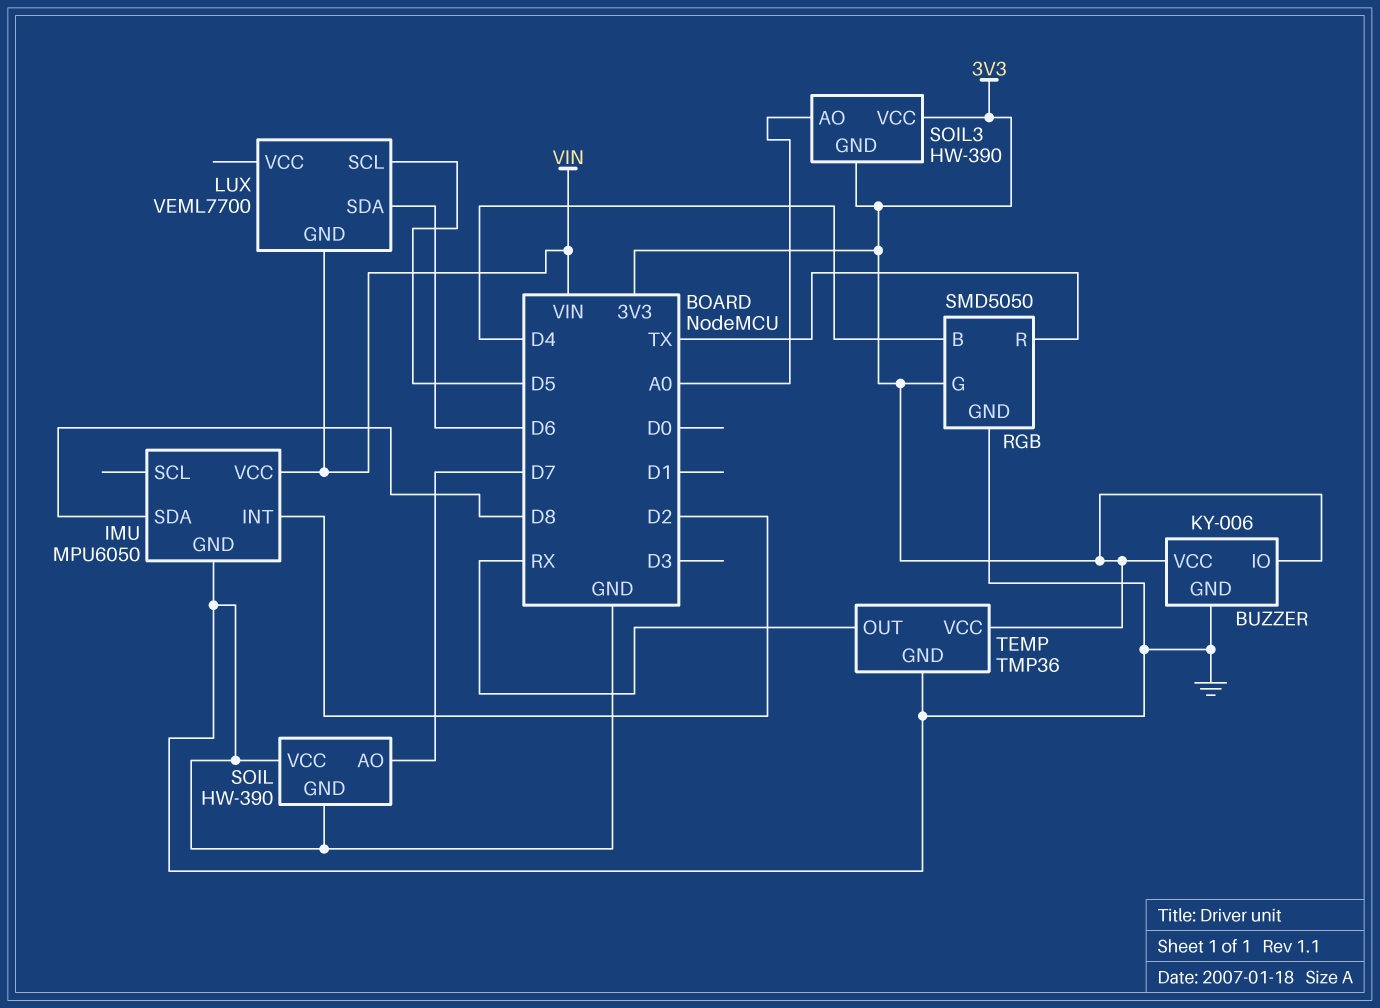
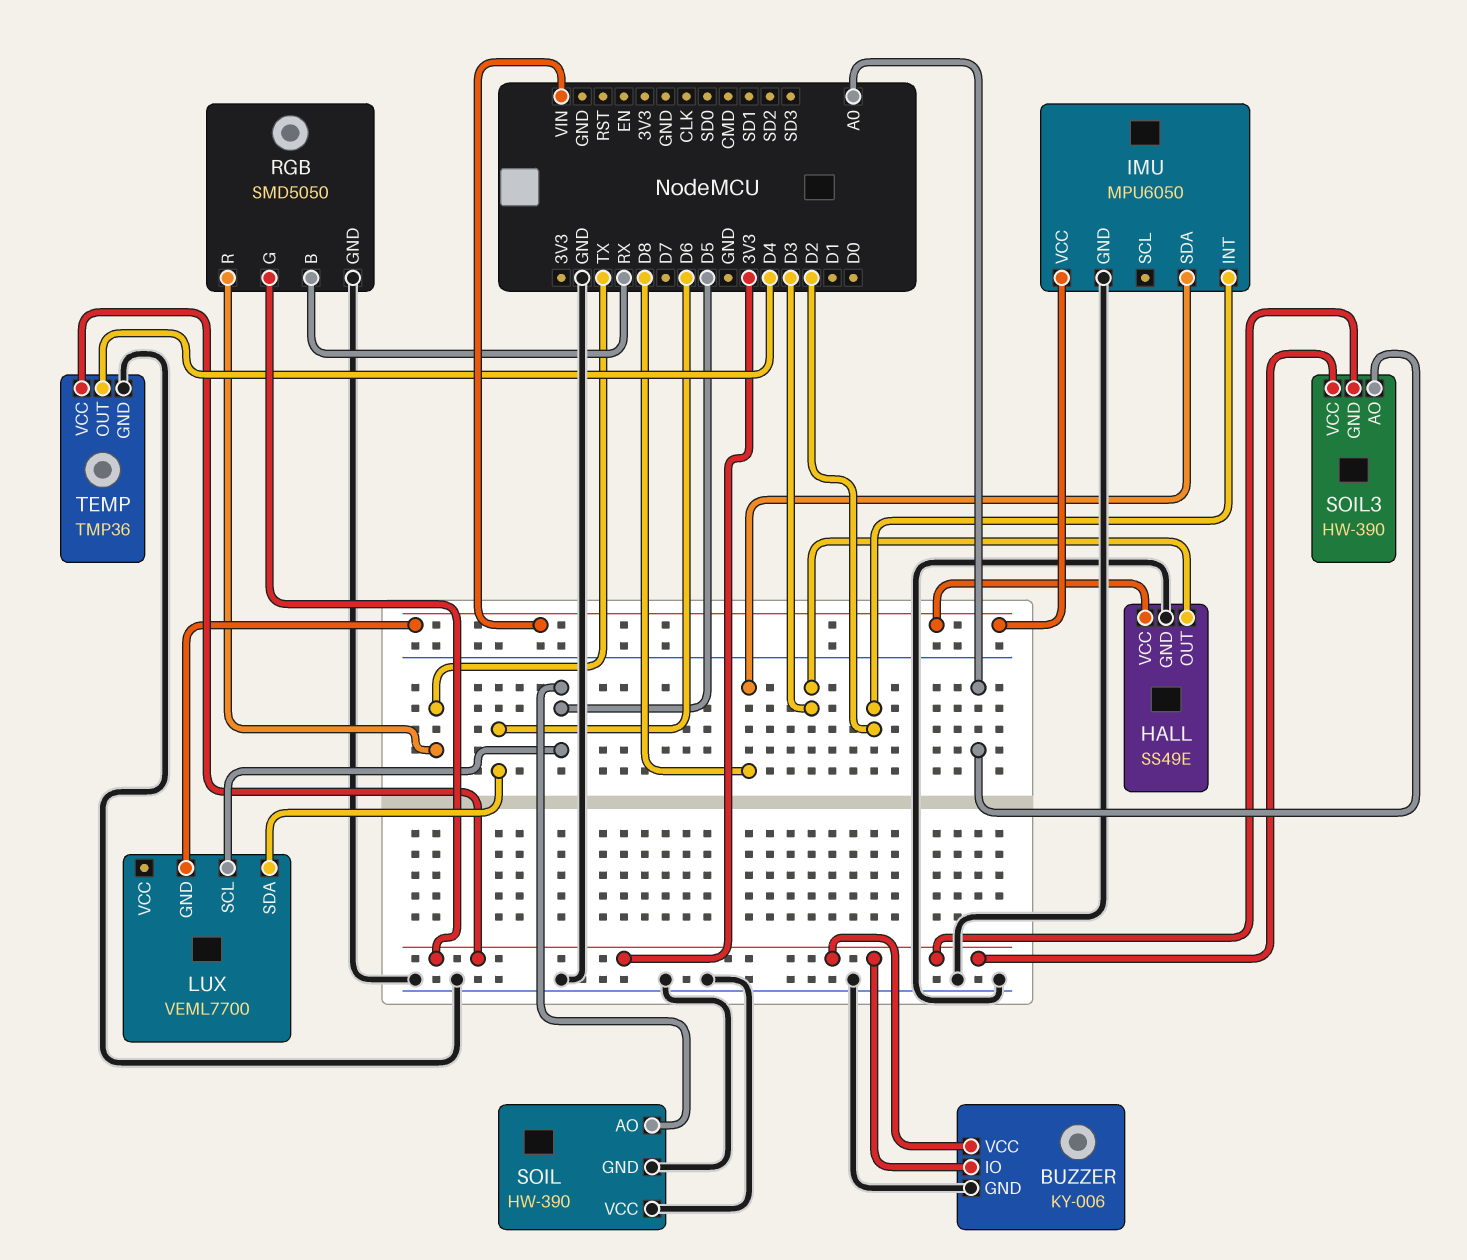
HALL: none -> SS49E
HALL pin GND: none -> GND
HALL pin OUT: none -> D3
HALL pin VCC: none -> VIN
RGB pin B: D4 -> RX
SOIL pin AO: D7 -> D5
TEMP pin OUT: RX -> D4

